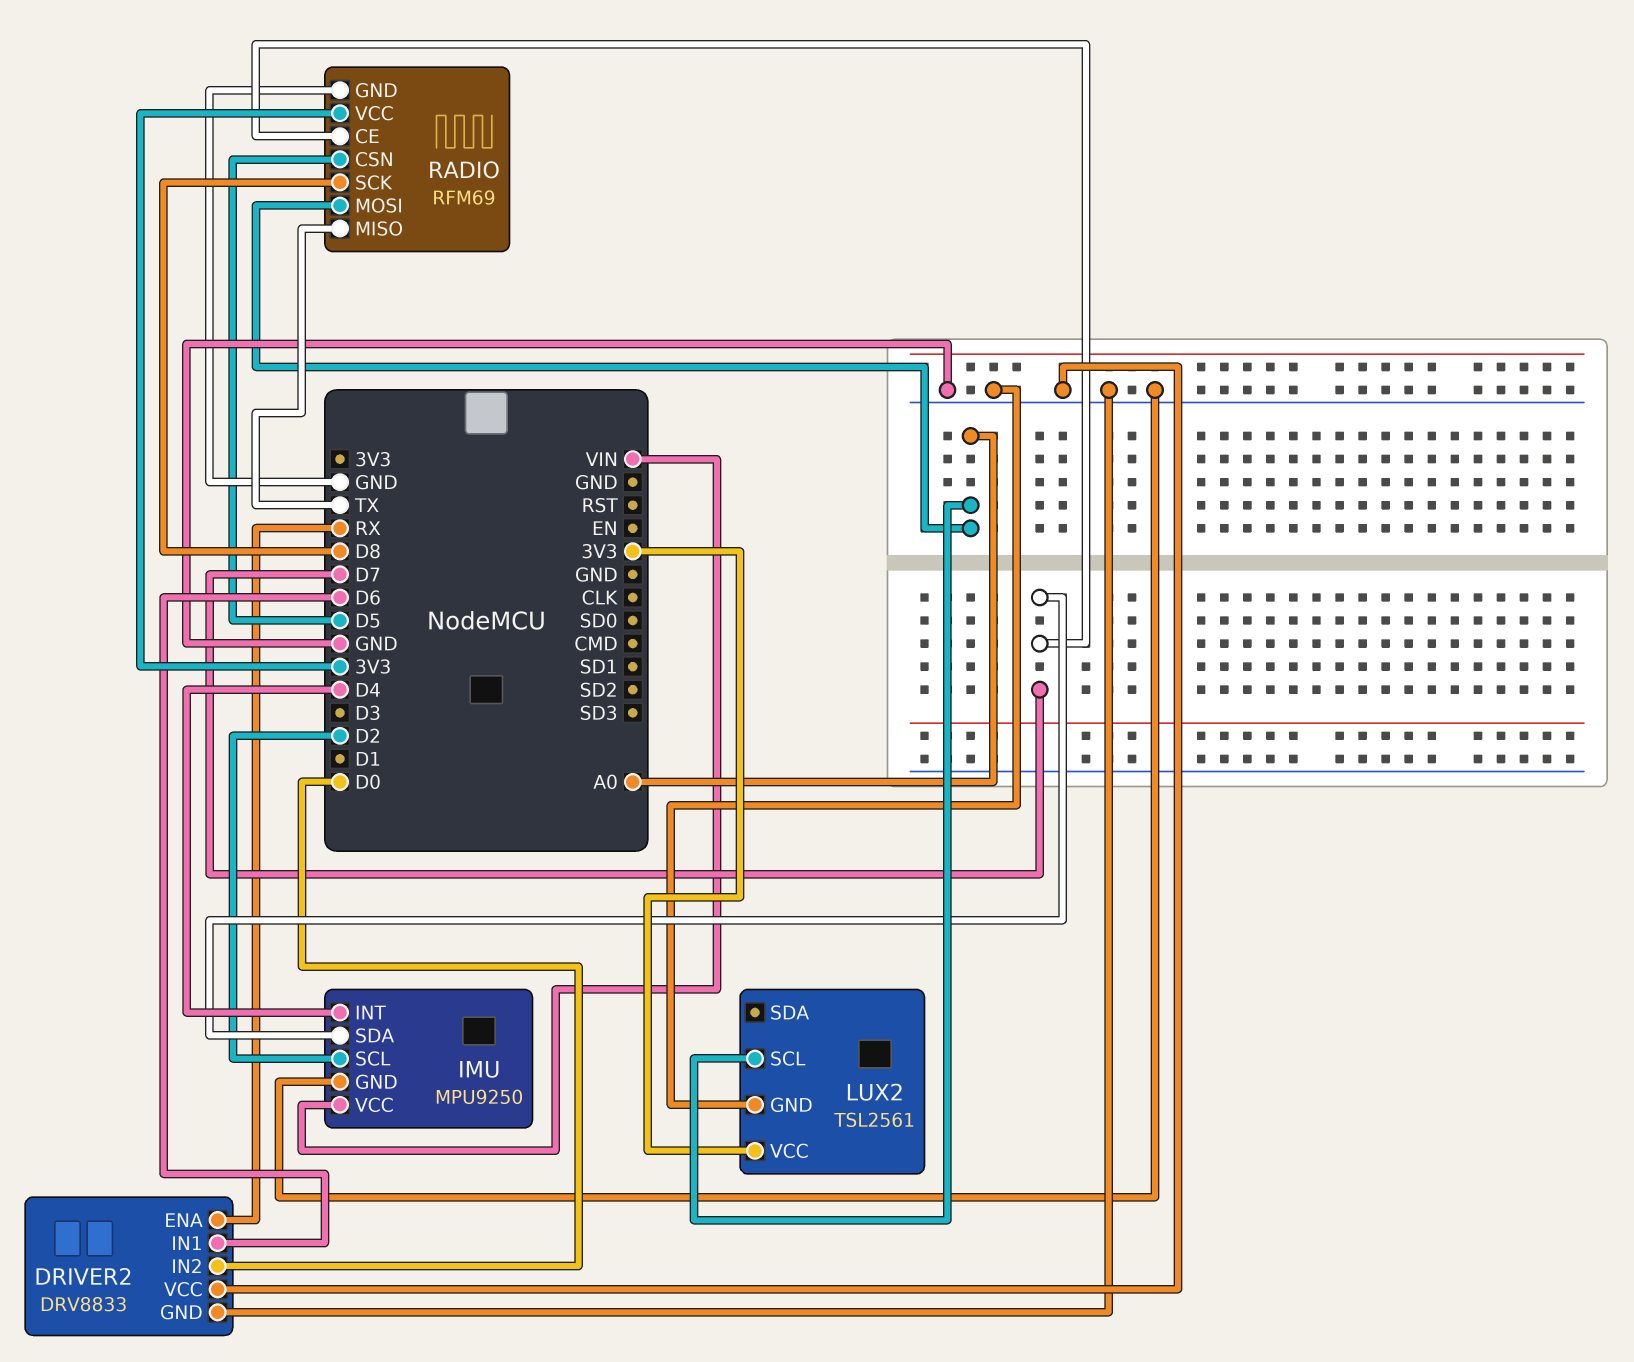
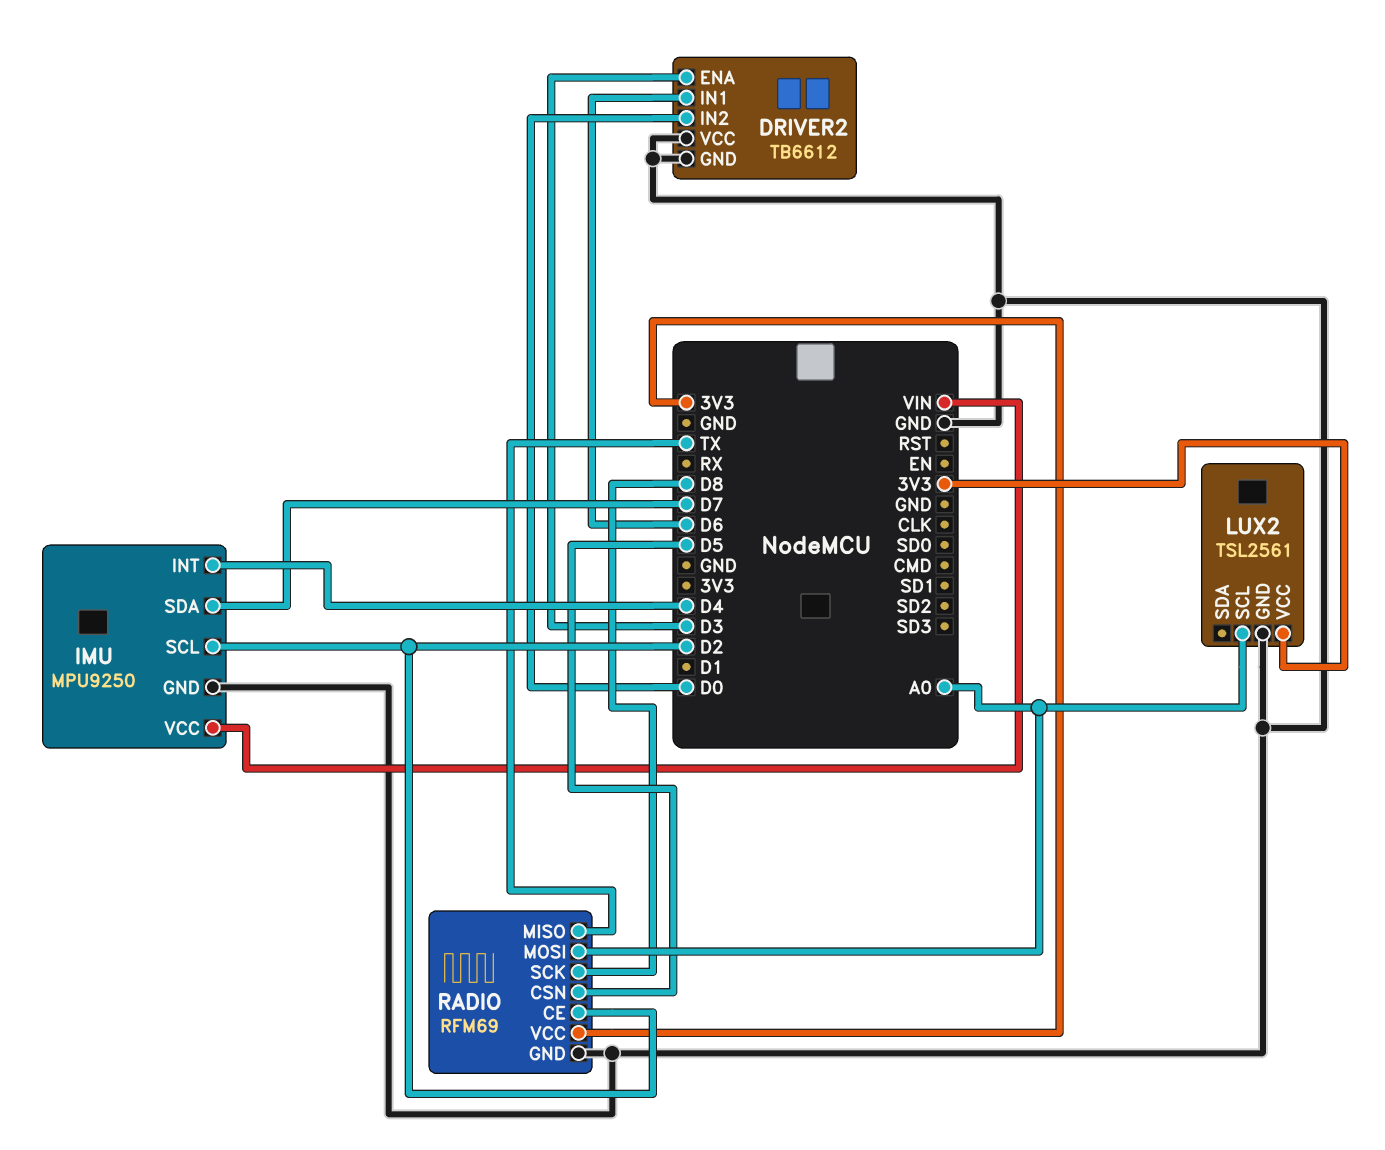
DRIVER2: DRV8833 -> TB6612
DRIVER2 pin ENA: RX -> D3
RADIO pin CE: D7 -> D2

